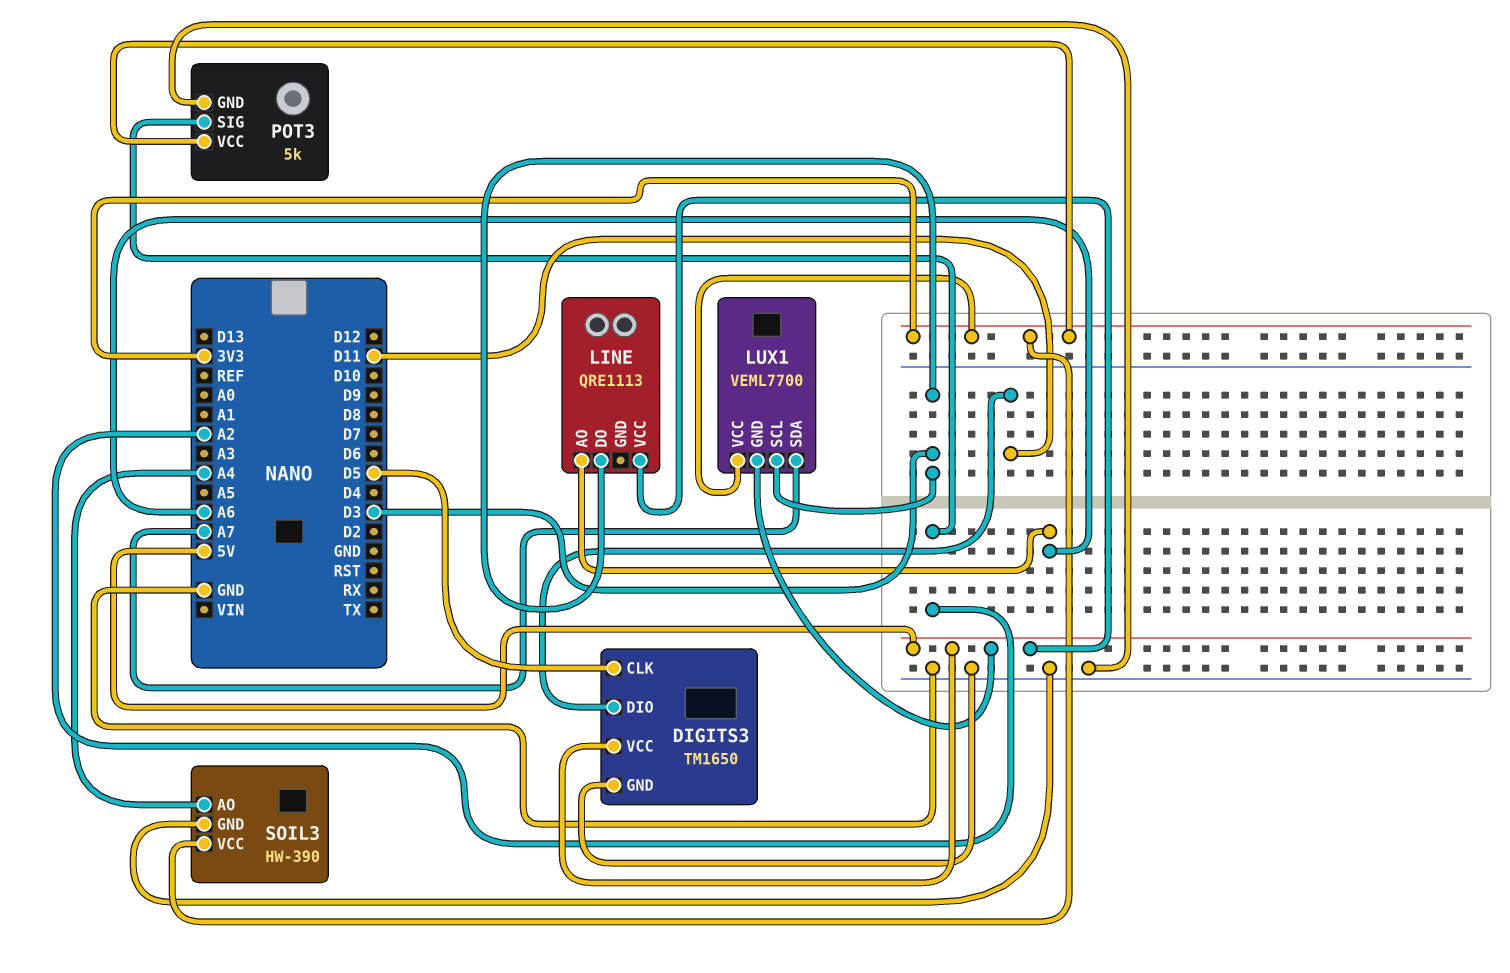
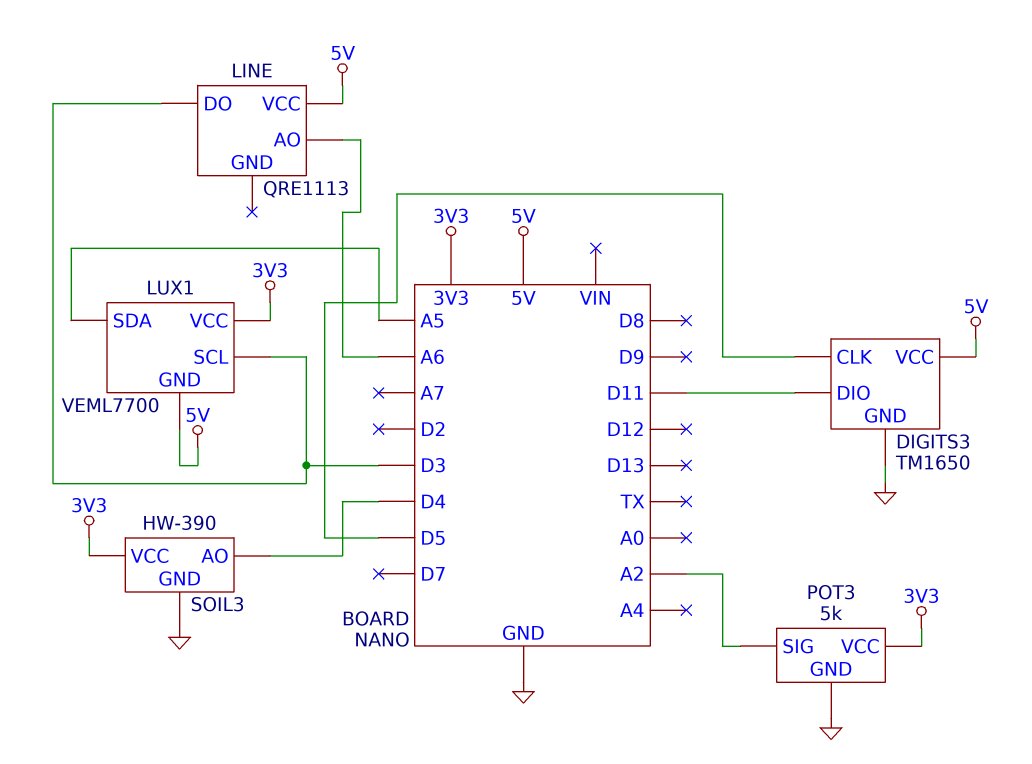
LUX1 pin SDA: A7 -> A5
SOIL3 pin AO: A4 -> D4

